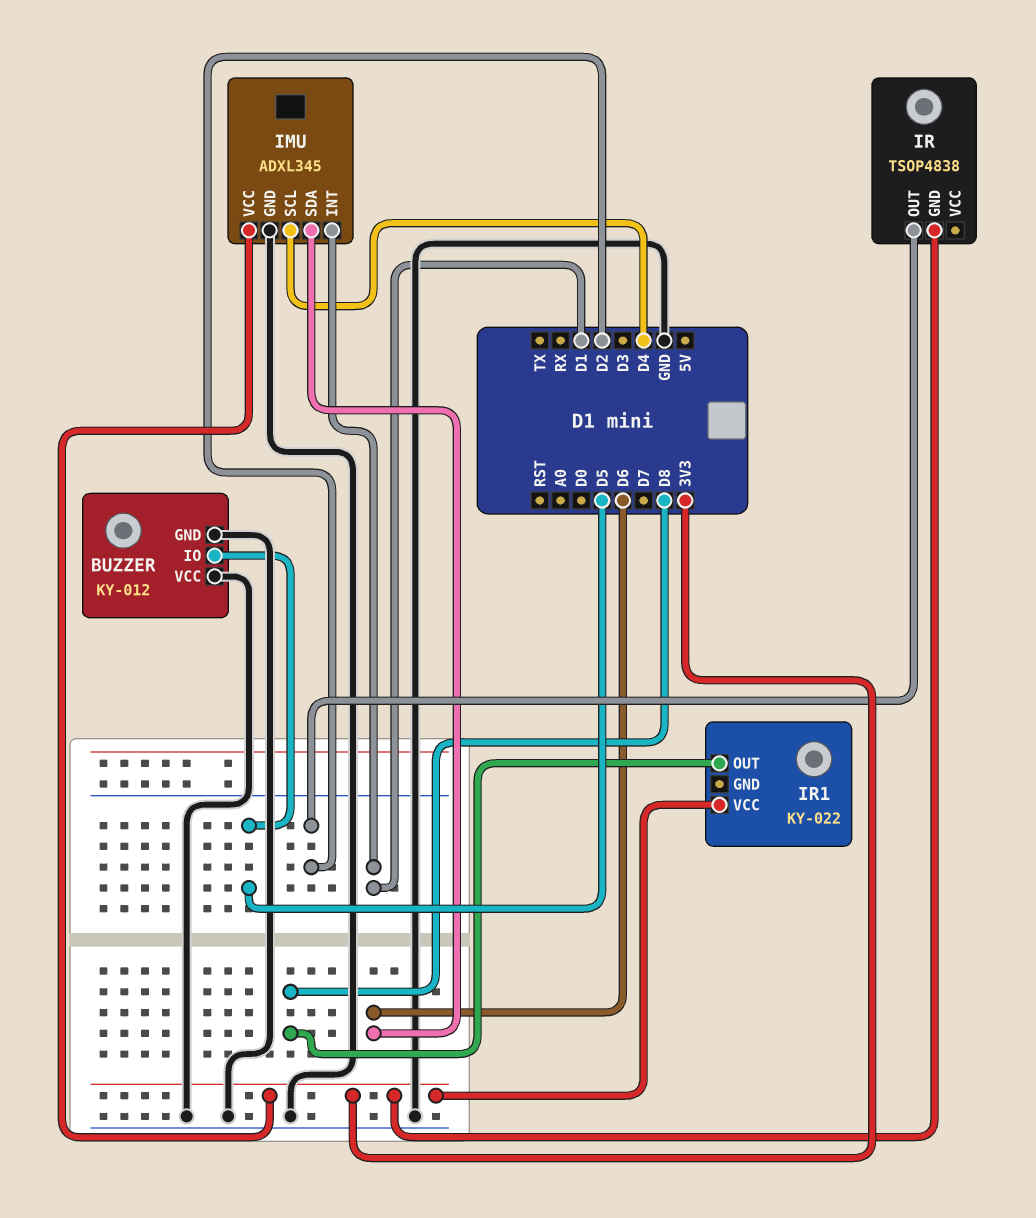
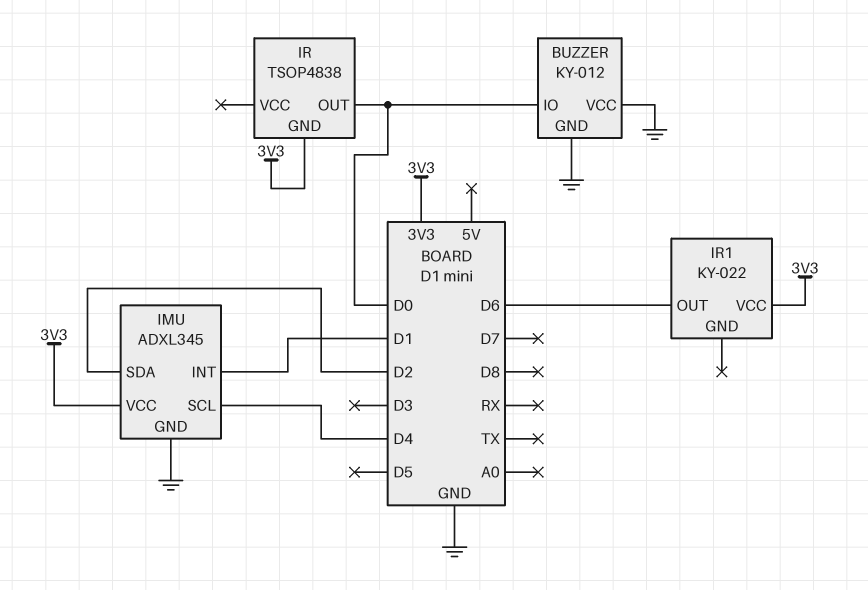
BUZZER pin IO: D5 -> D0
IMU pin SDA: D6 -> D2
IR pin OUT: D2 -> D0
IR1 pin OUT: D8 -> D6

